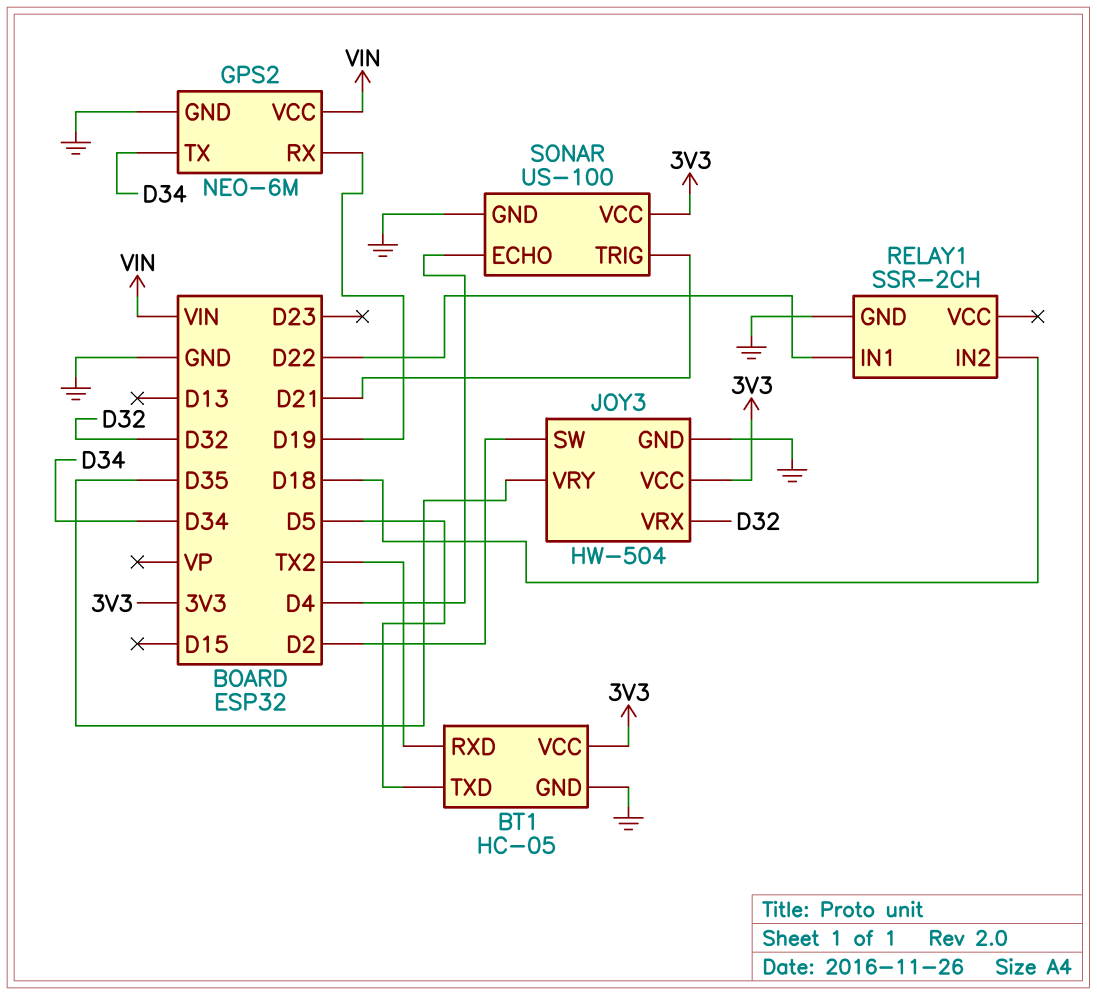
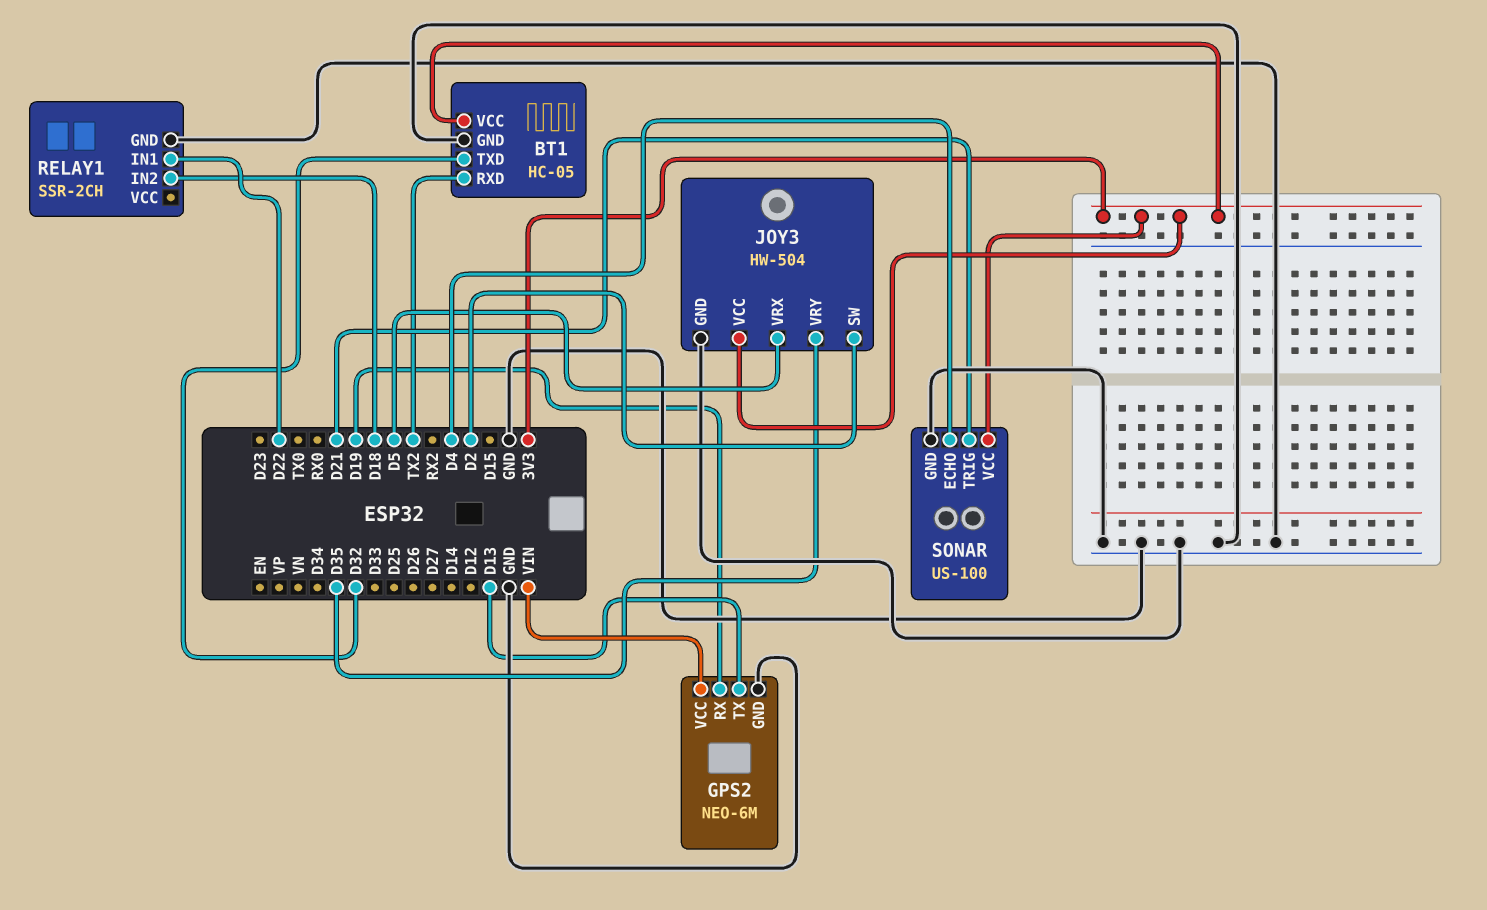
BT1 pin TXD: D5 -> D32
GPS2 pin TX: D34 -> D13
JOY3 pin VRX: D32 -> D5

